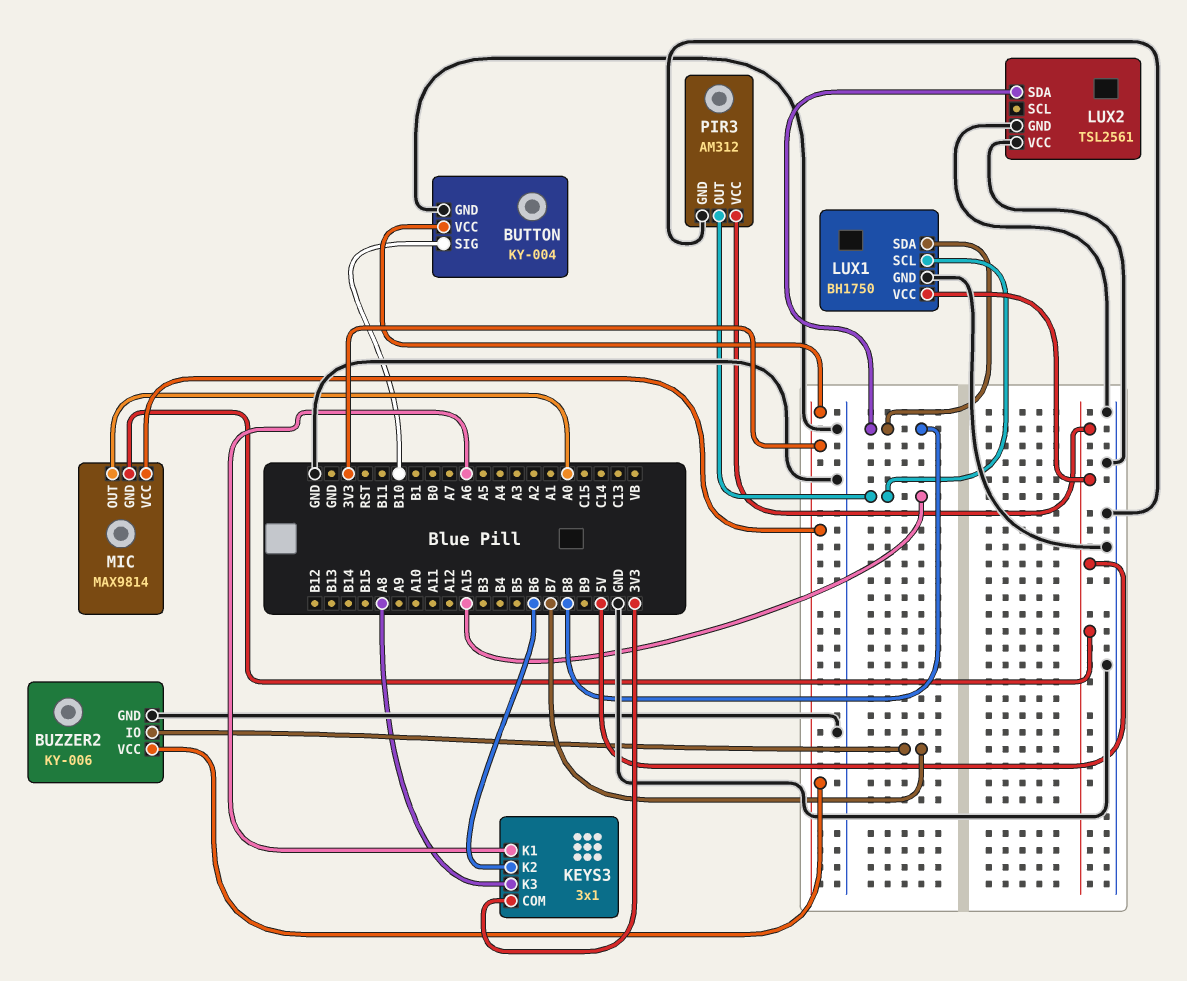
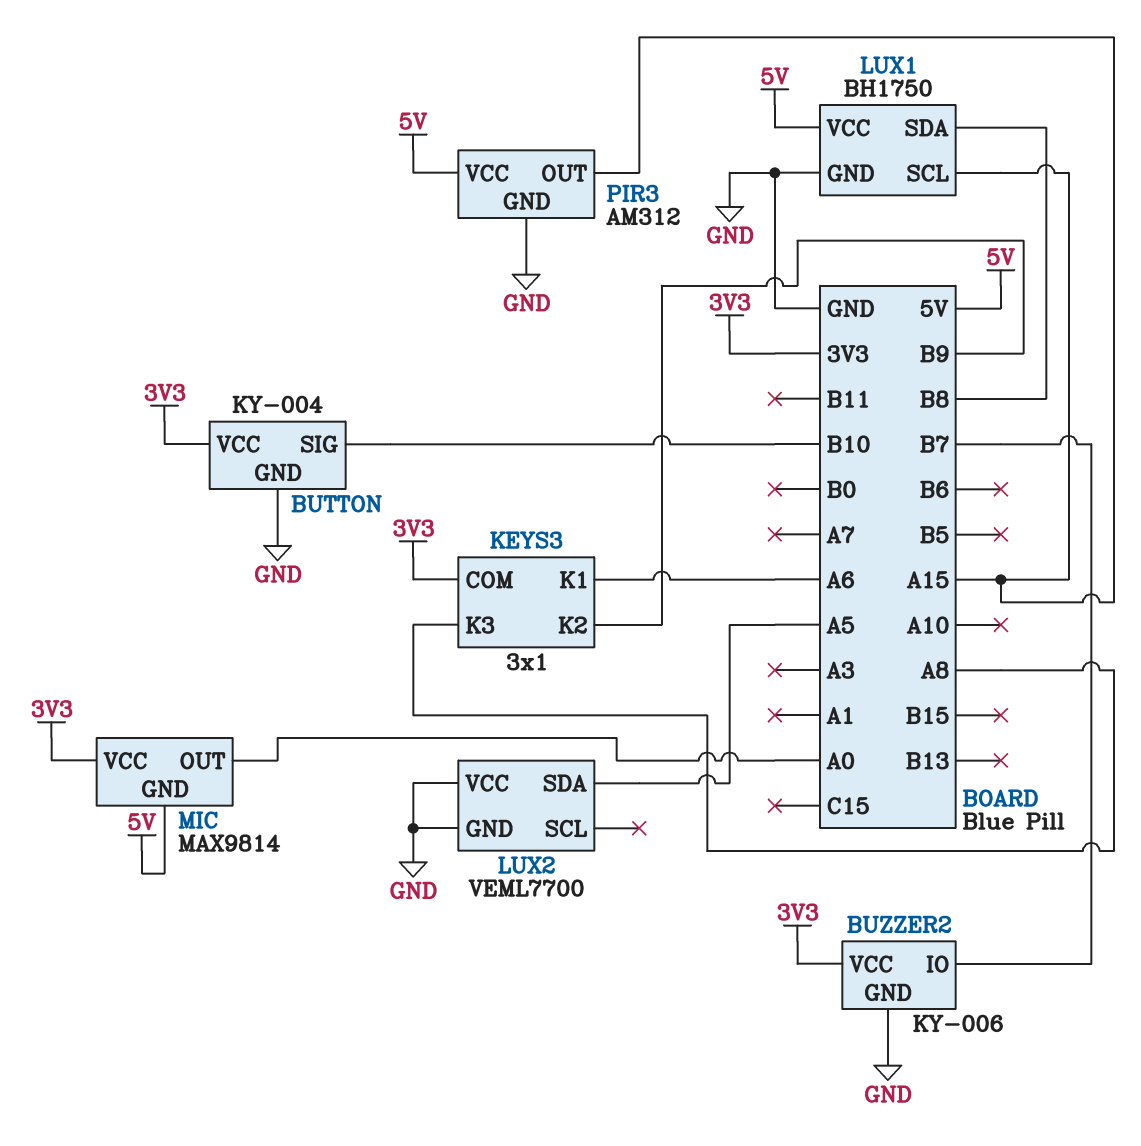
KEYS3 pin K2: B6 -> B9
LUX2: TSL2561 -> VEML7700
LUX2 pin SDA: B8 -> A5

